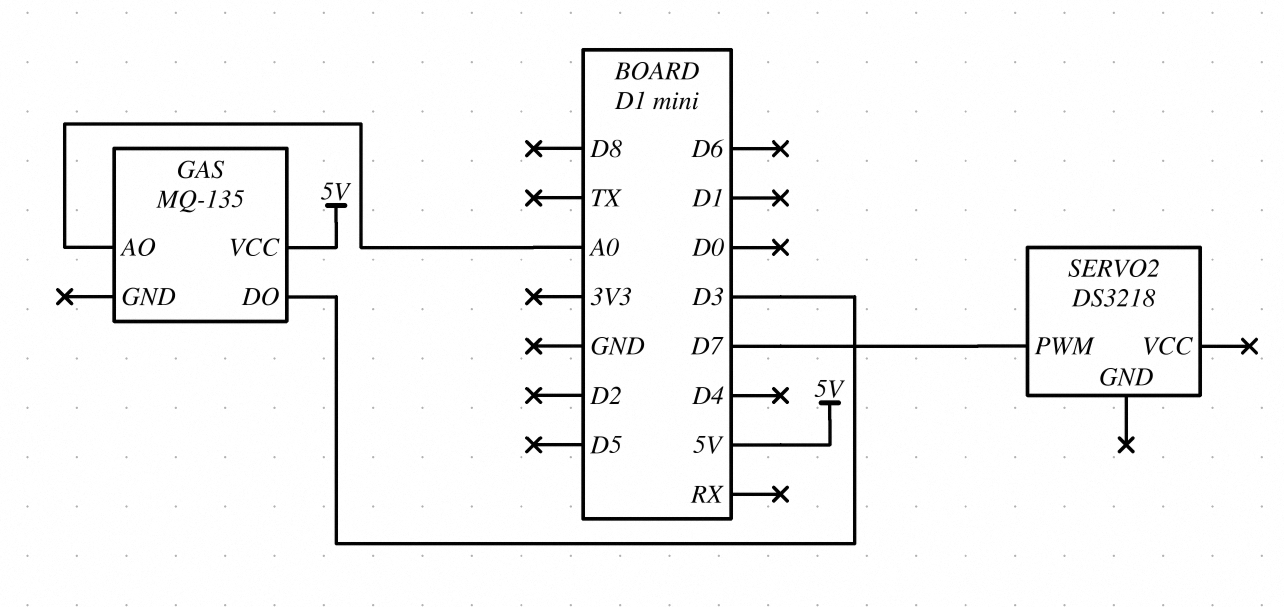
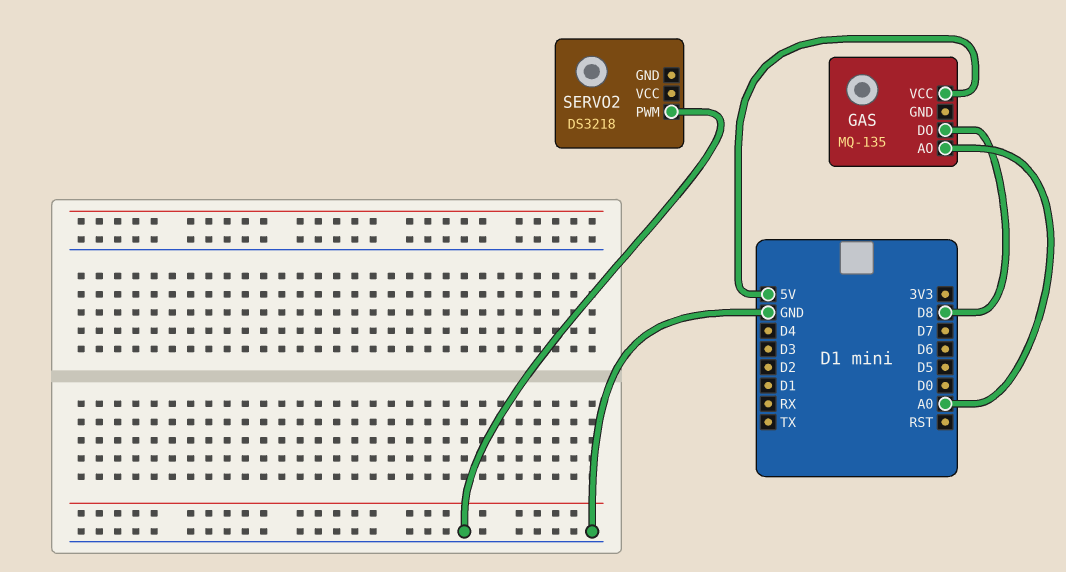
GAS pin DO: D3 -> D8
SERVO2 pin PWM: D7 -> GND

